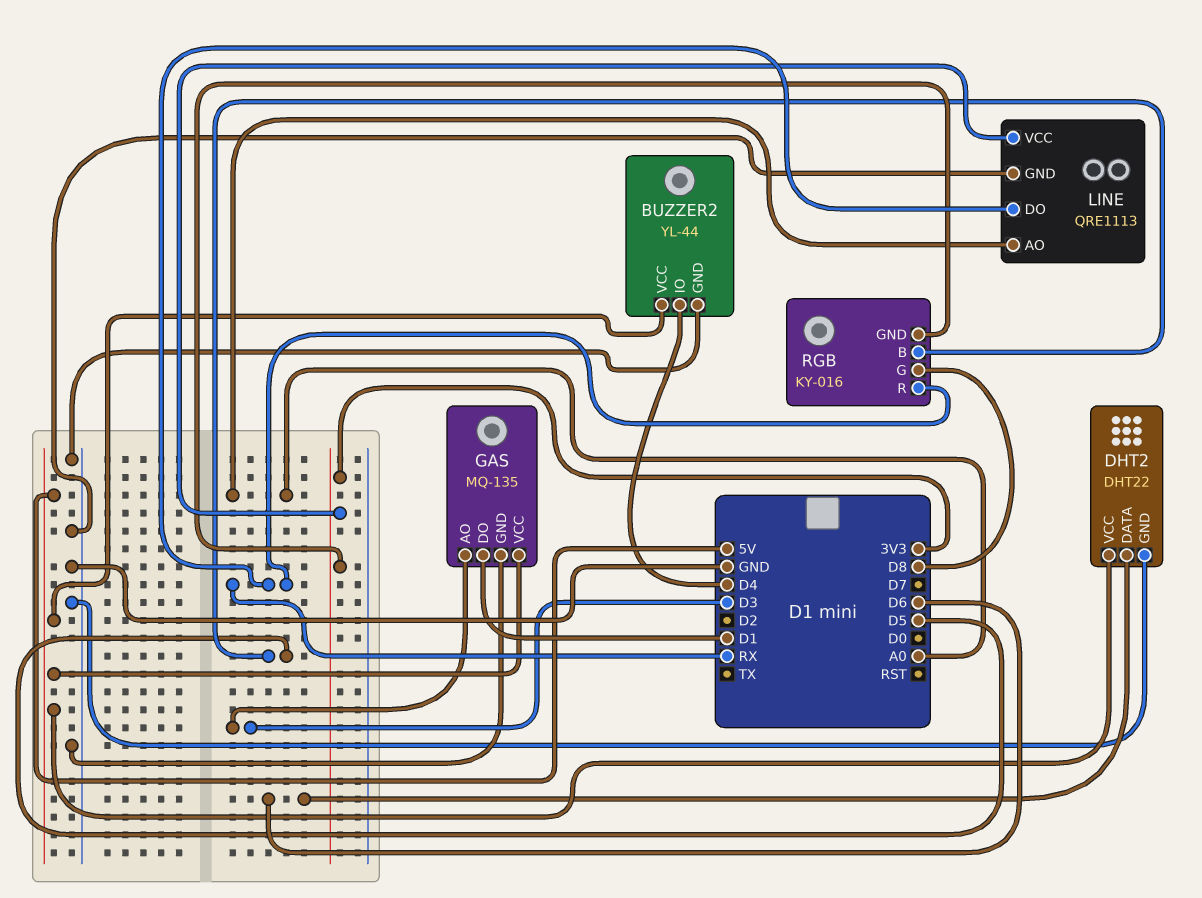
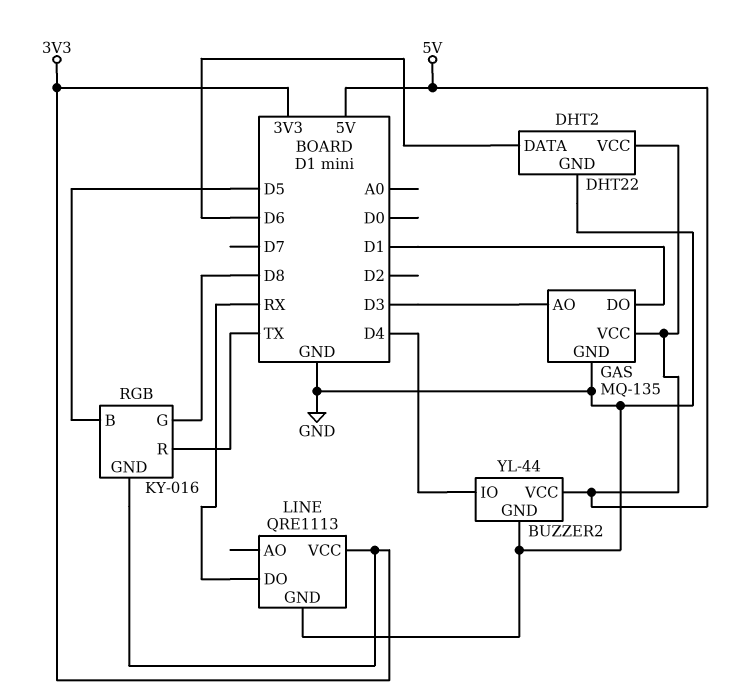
LINE pin AO: A0 -> none
RGB pin R: RX -> TX

